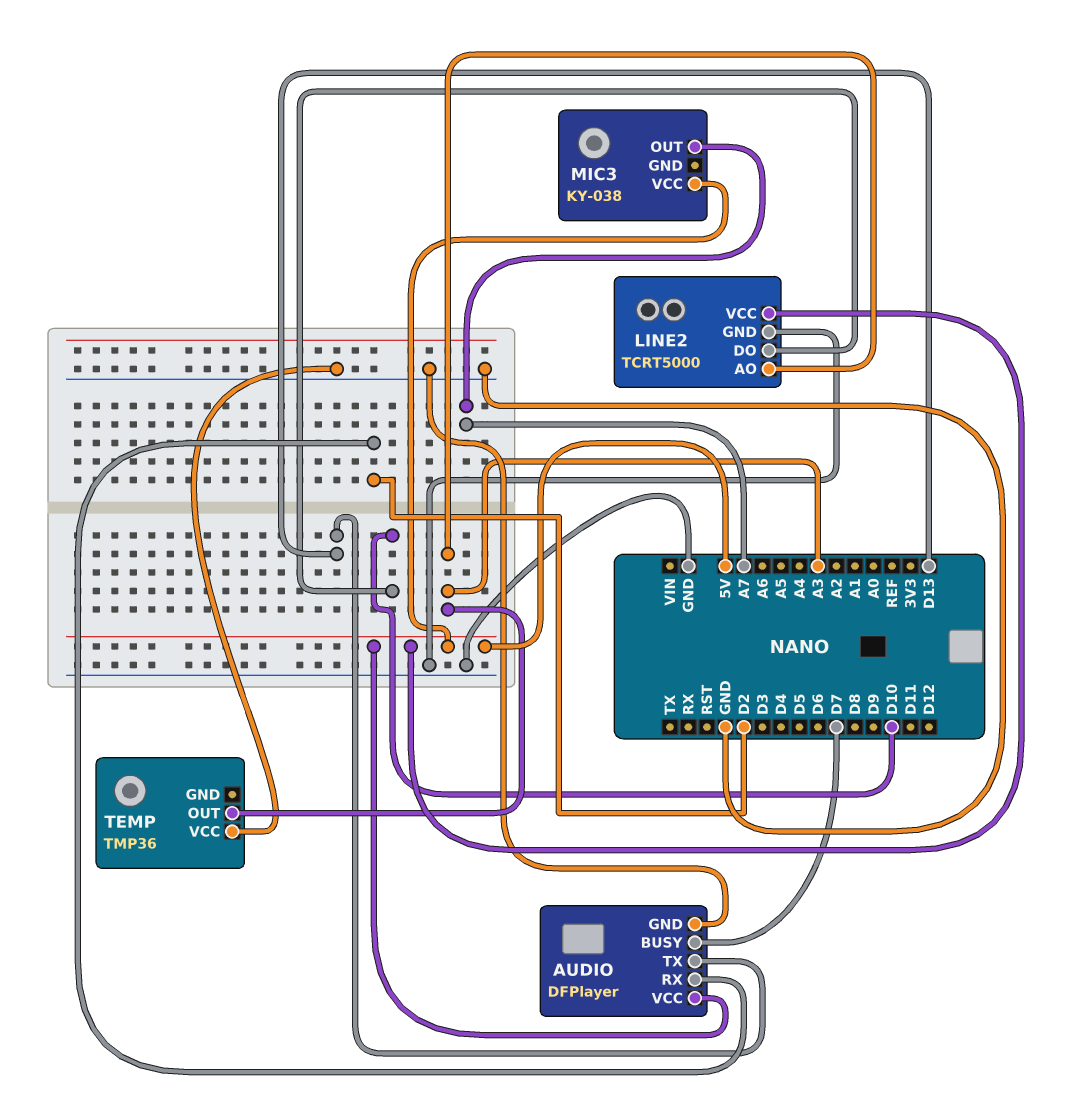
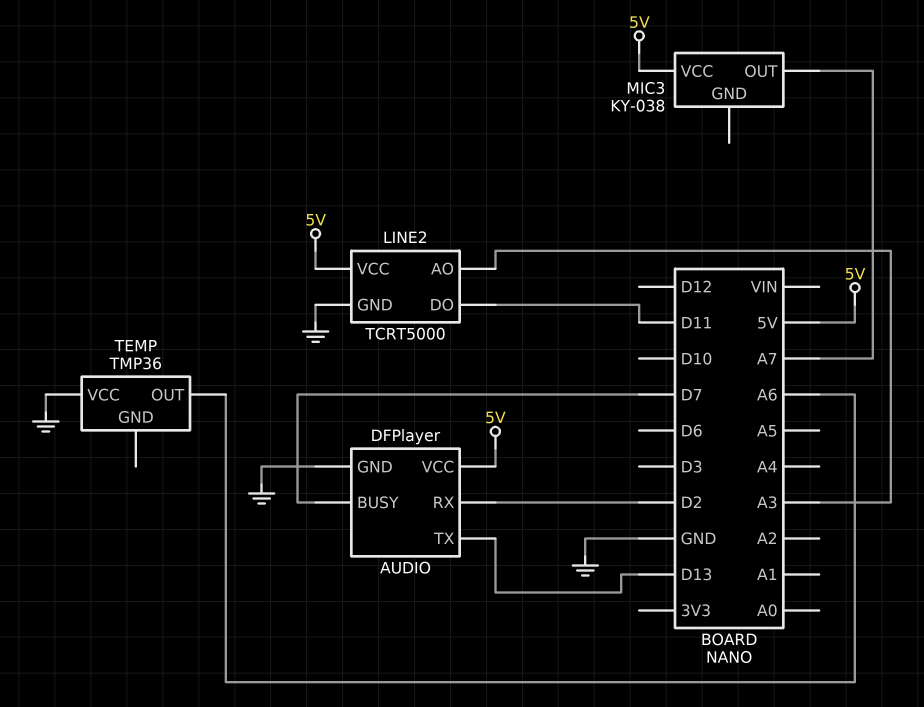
LINE2 pin DO: D10 -> D11
TEMP pin OUT: A3 -> A6

